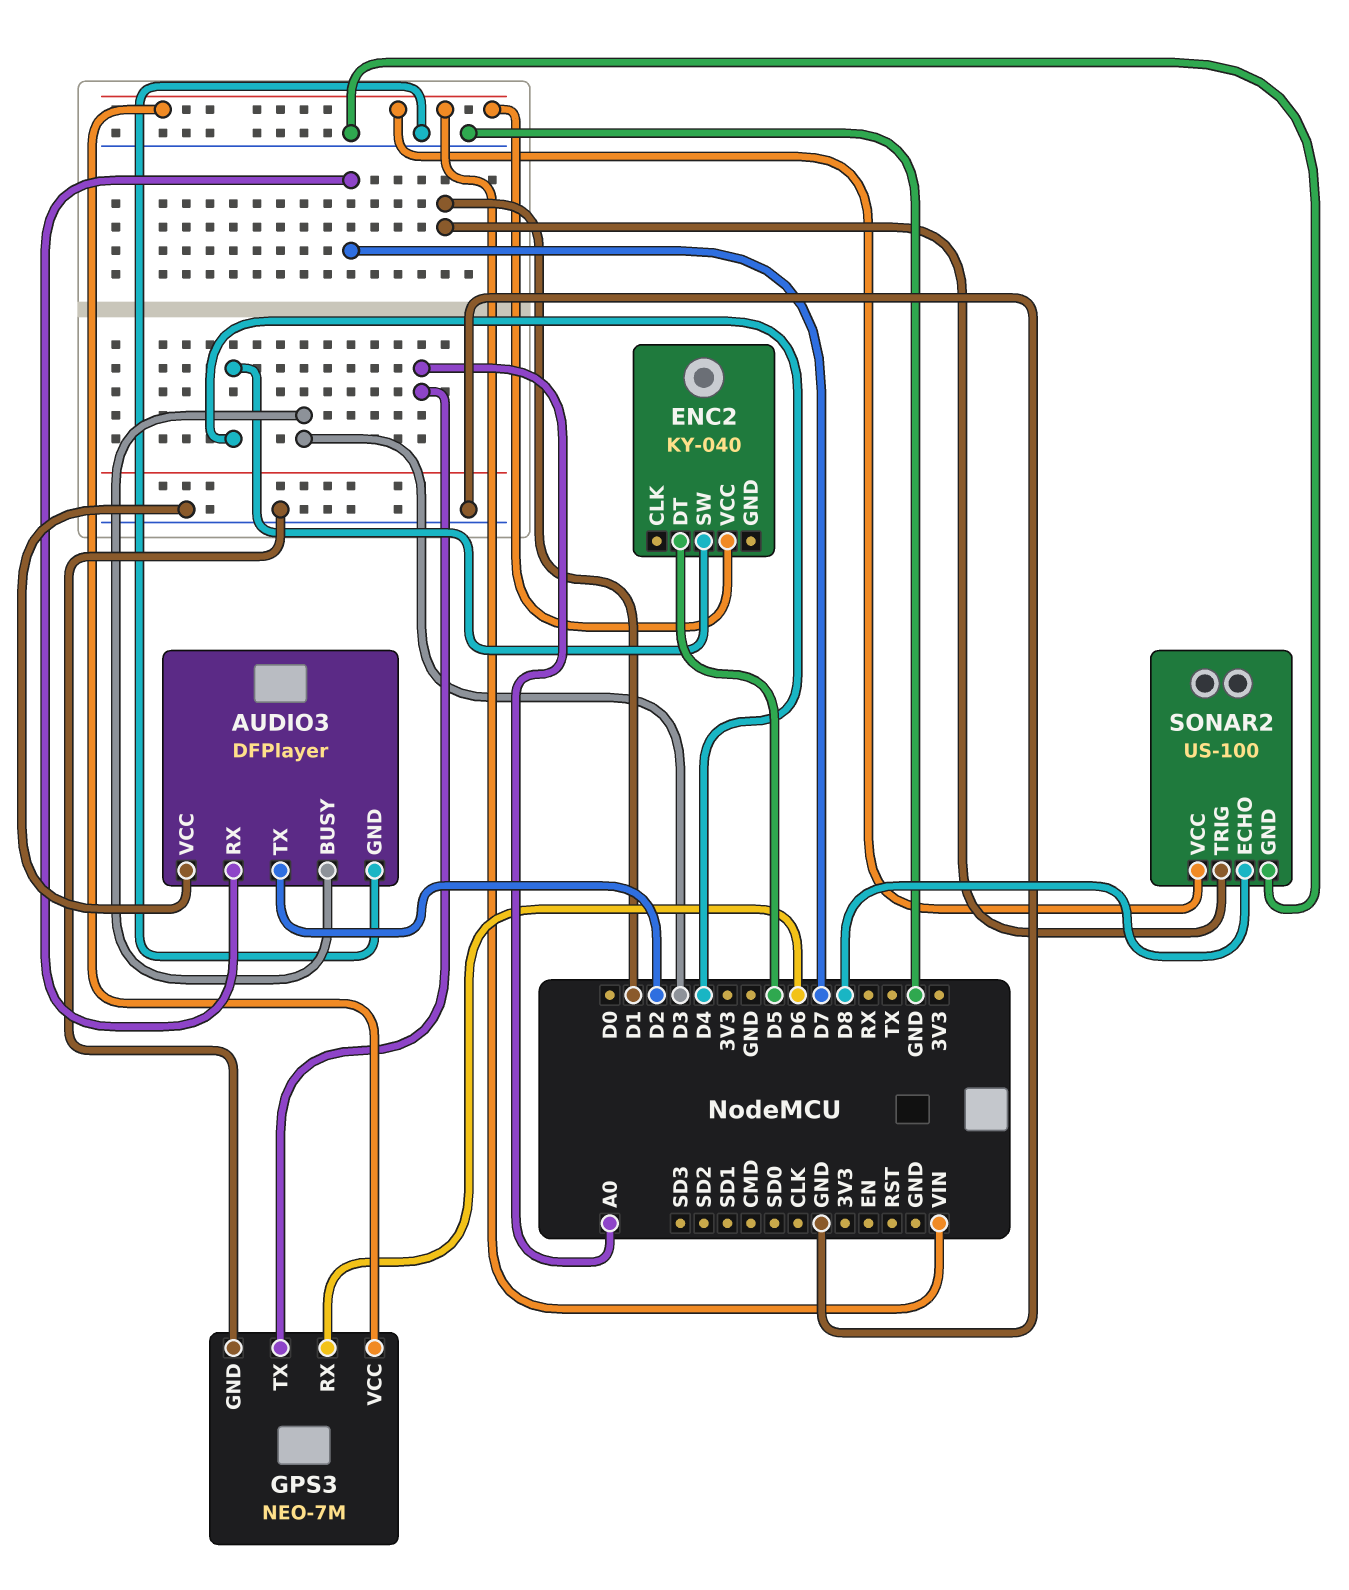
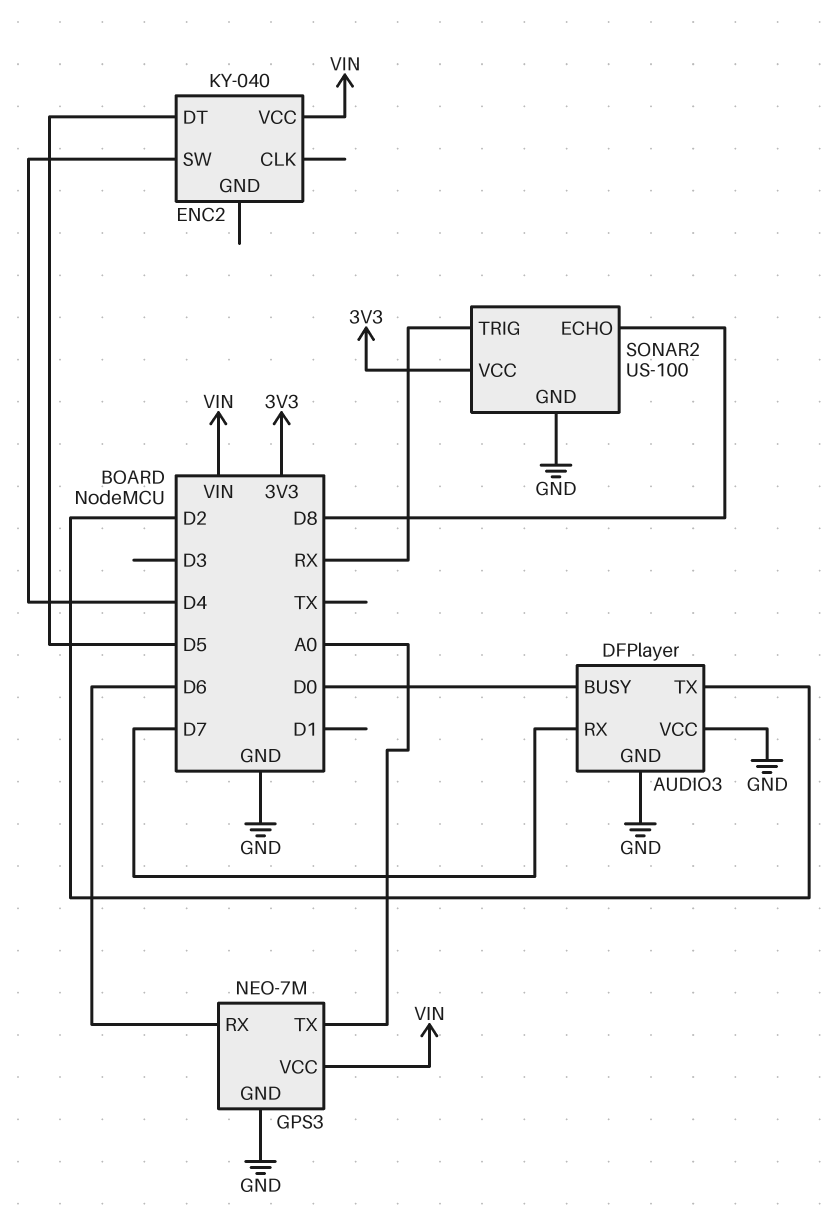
AUDIO3 pin BUSY: D3 -> D0
SONAR2 pin TRIG: D1 -> RX
SONAR2 pin VCC: VIN -> 3V3

